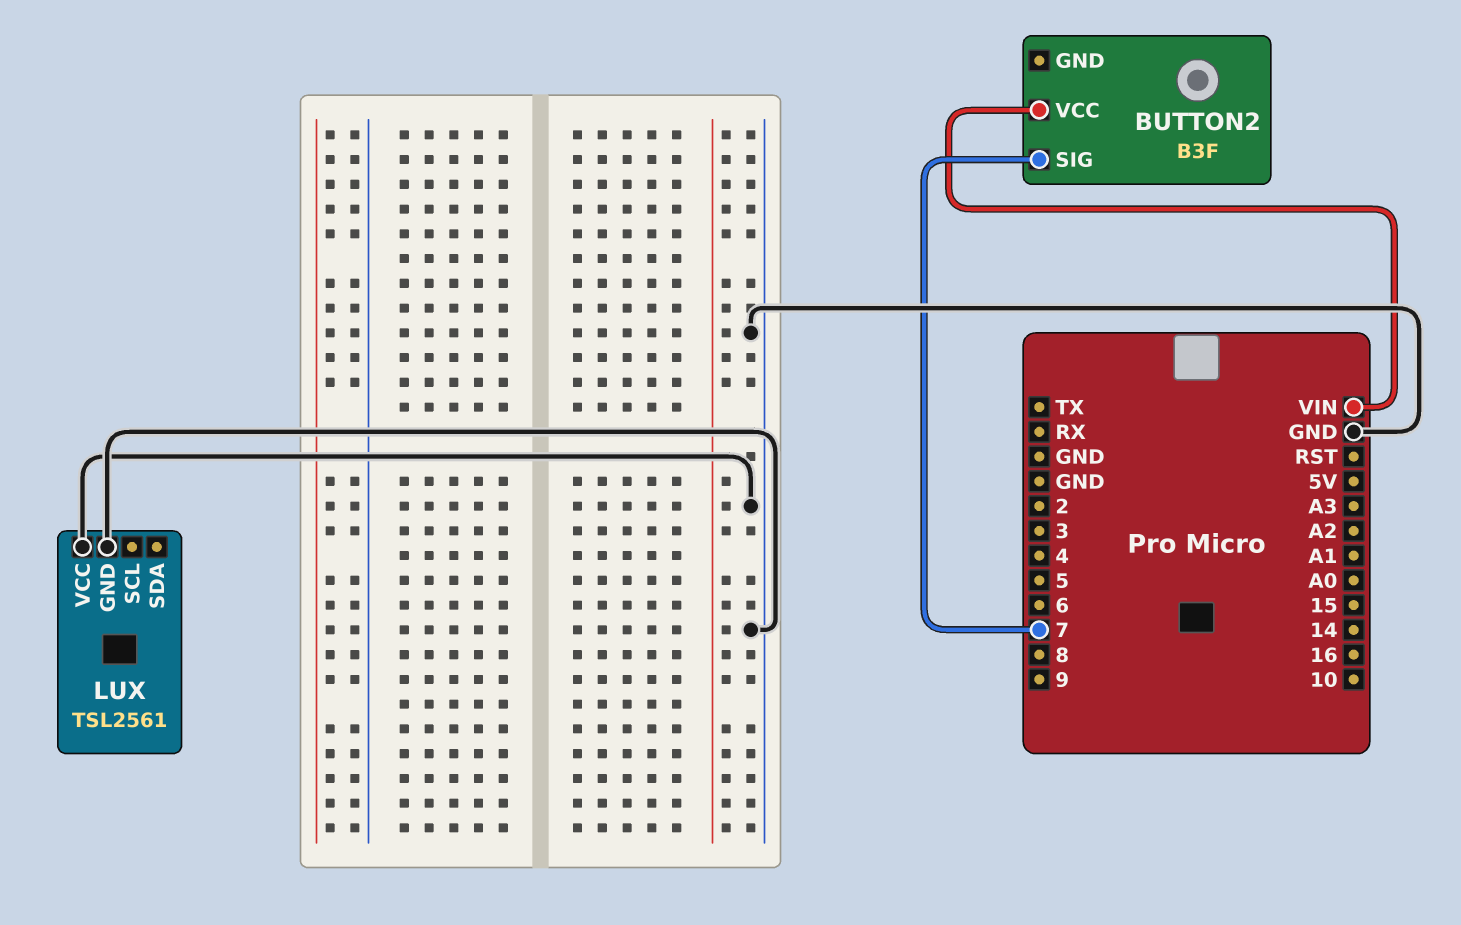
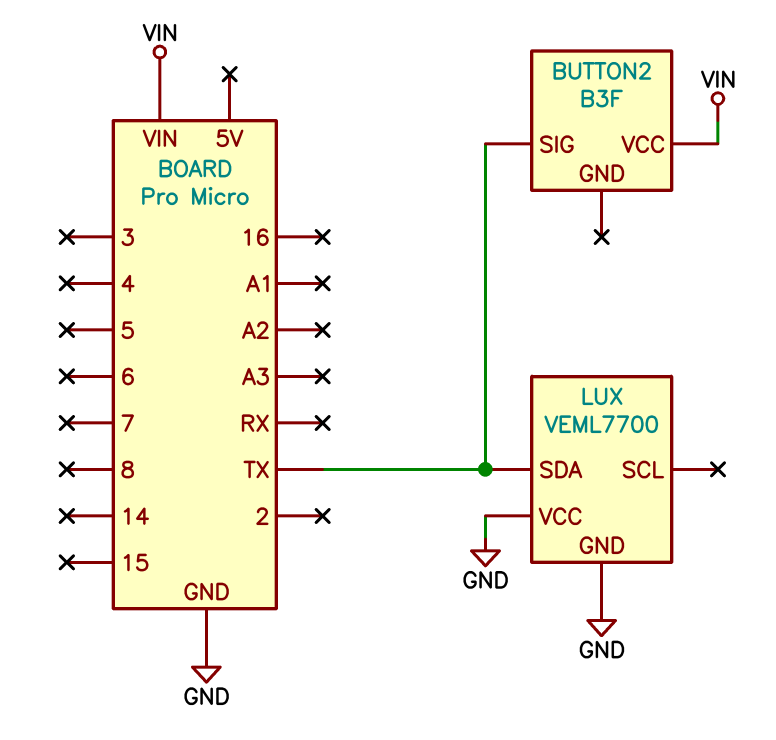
BUTTON2 pin SIG: 7 -> TX
LUX: TSL2561 -> VEML7700
LUX pin SDA: none -> TX

